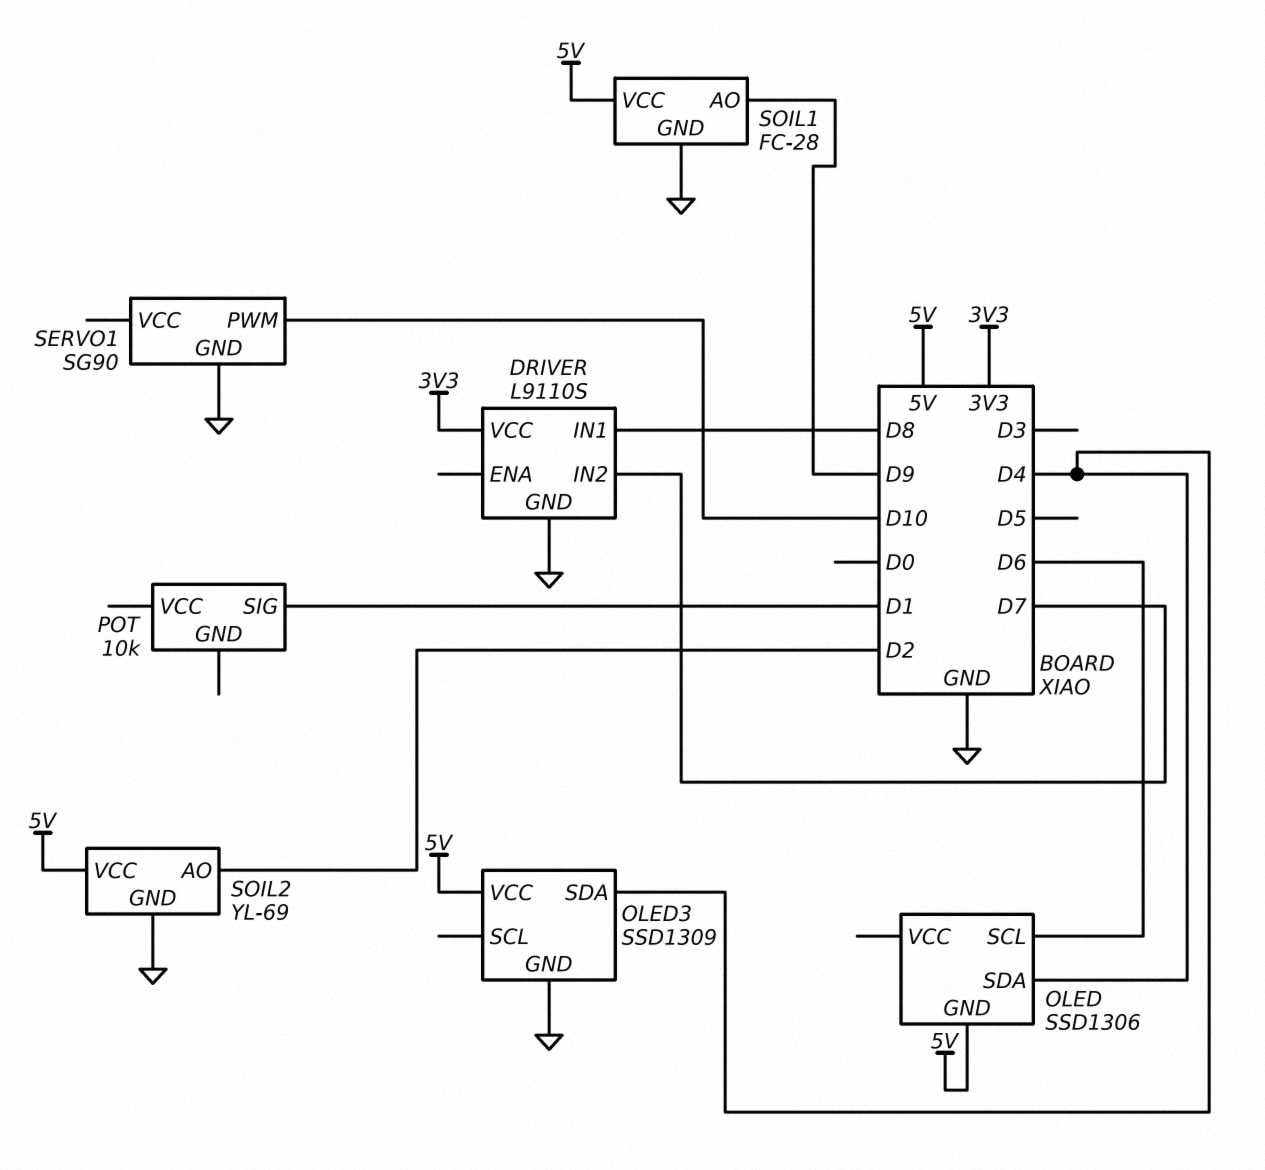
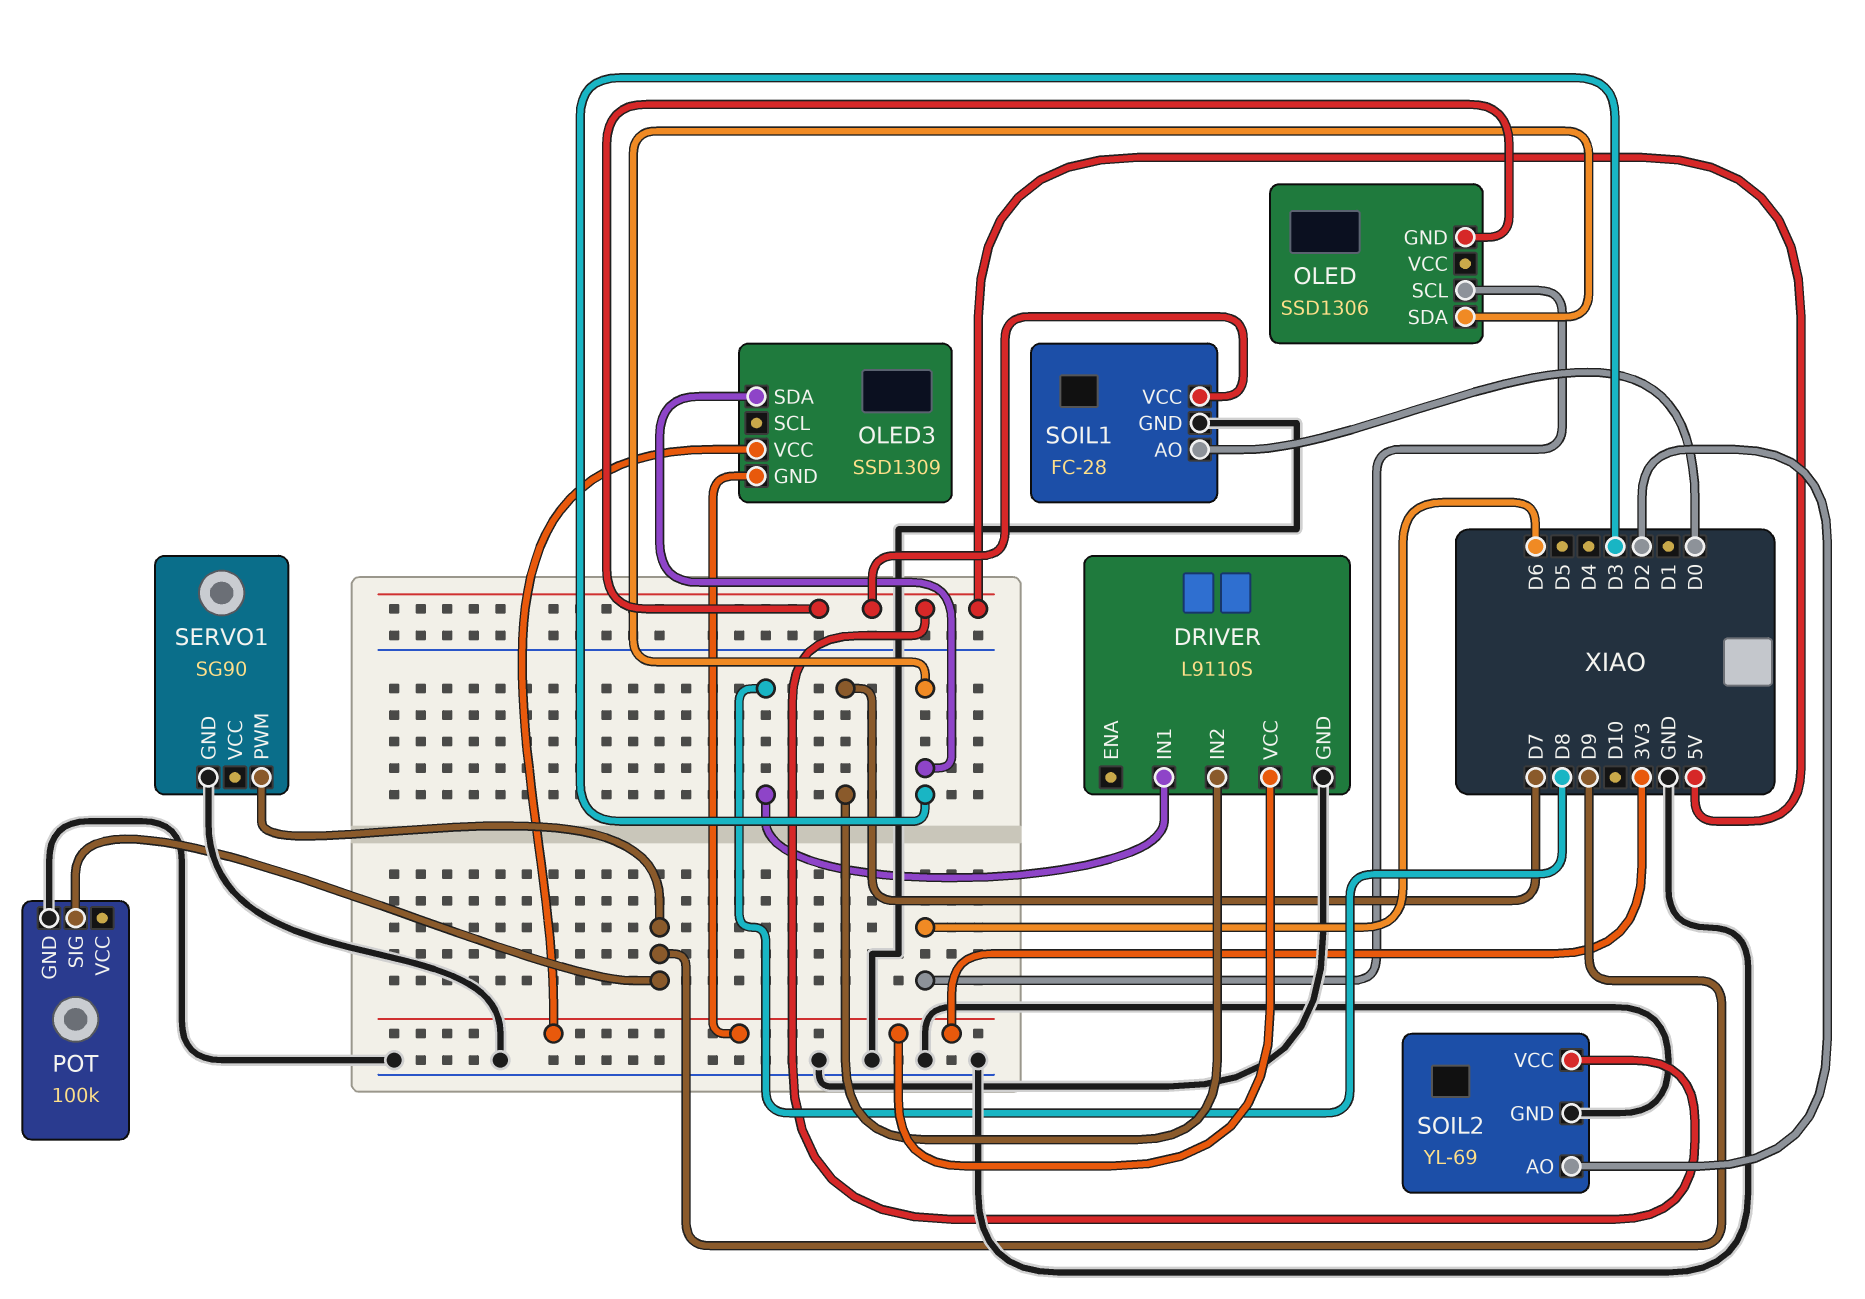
OLED pin SDA: D4 -> D3
OLED3 pin GND: GND -> 3V3
OLED3 pin SDA: D4 -> D3
OLED3 pin VCC: 5V -> 3V3
POT: 10k -> 100k
POT pin GND: none -> GND
POT pin SIG: D1 -> D9
SERVO1 pin PWM: D10 -> D9
SOIL1 pin AO: D9 -> D0

